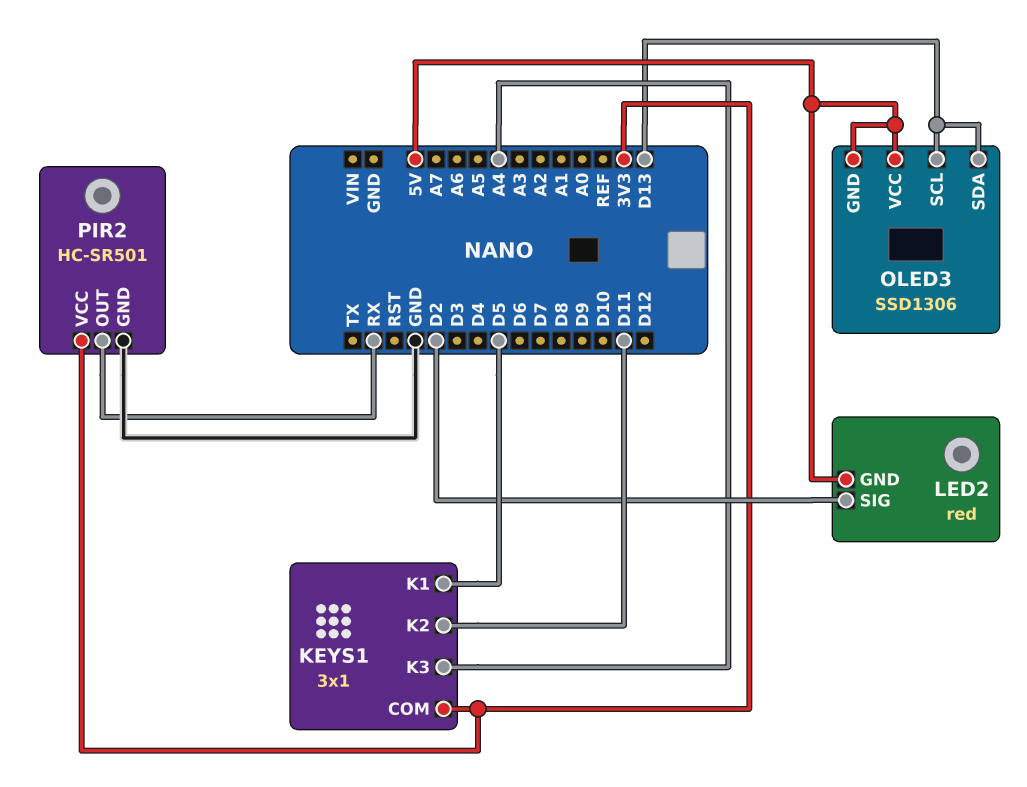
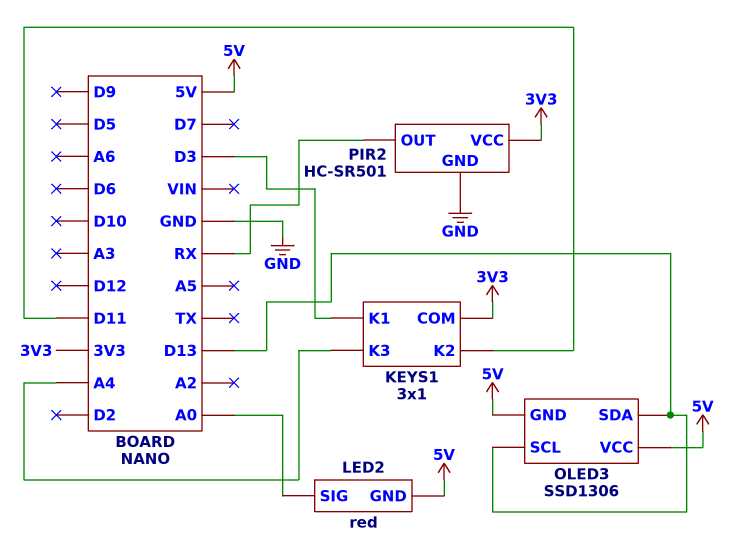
KEYS1 pin K1: D5 -> D3
LED2 pin SIG: D2 -> A0

